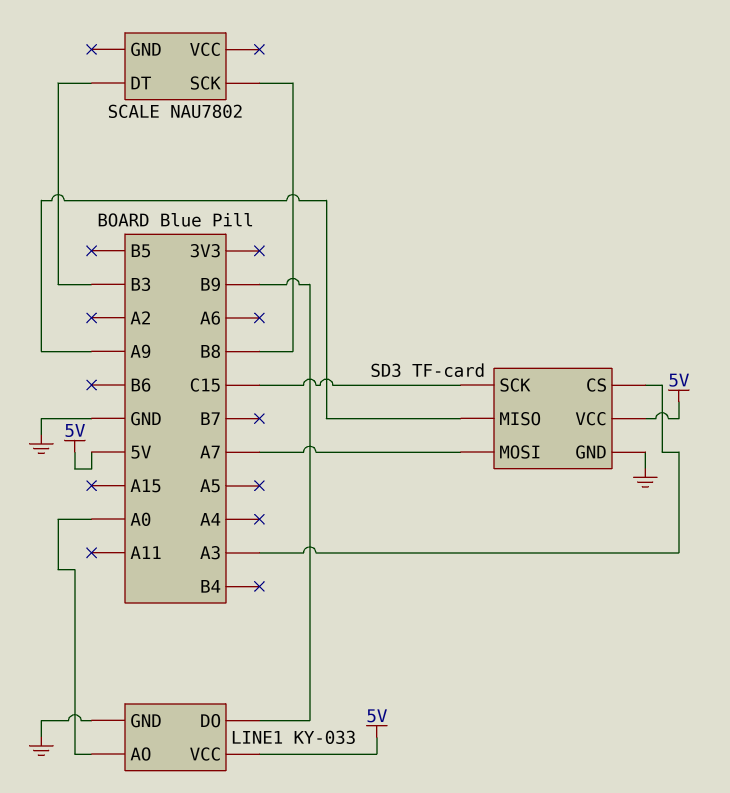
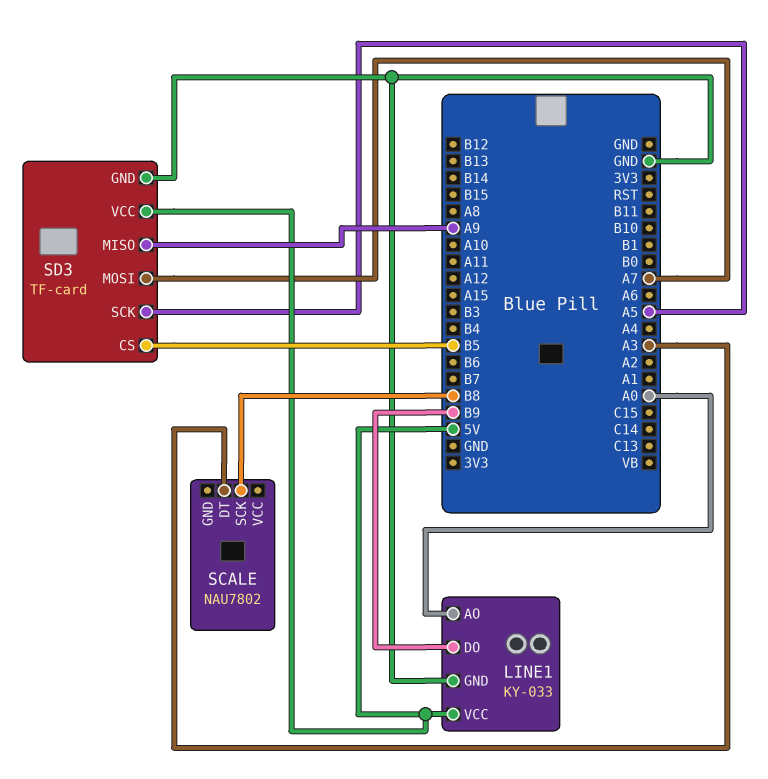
SCALE pin DT: B3 -> A3
SD3 pin CS: A3 -> B5
SD3 pin SCK: C15 -> A5

